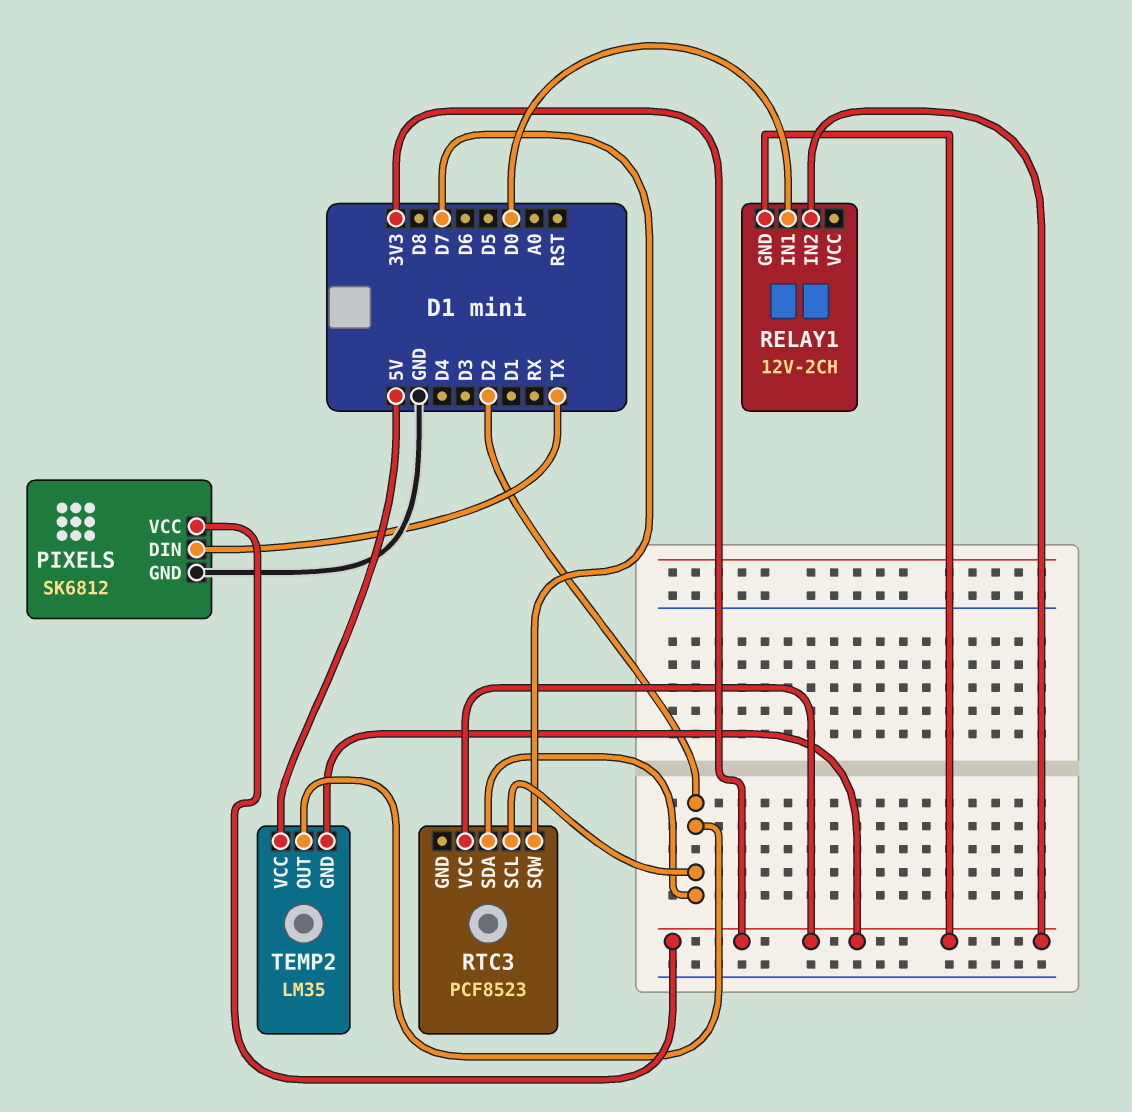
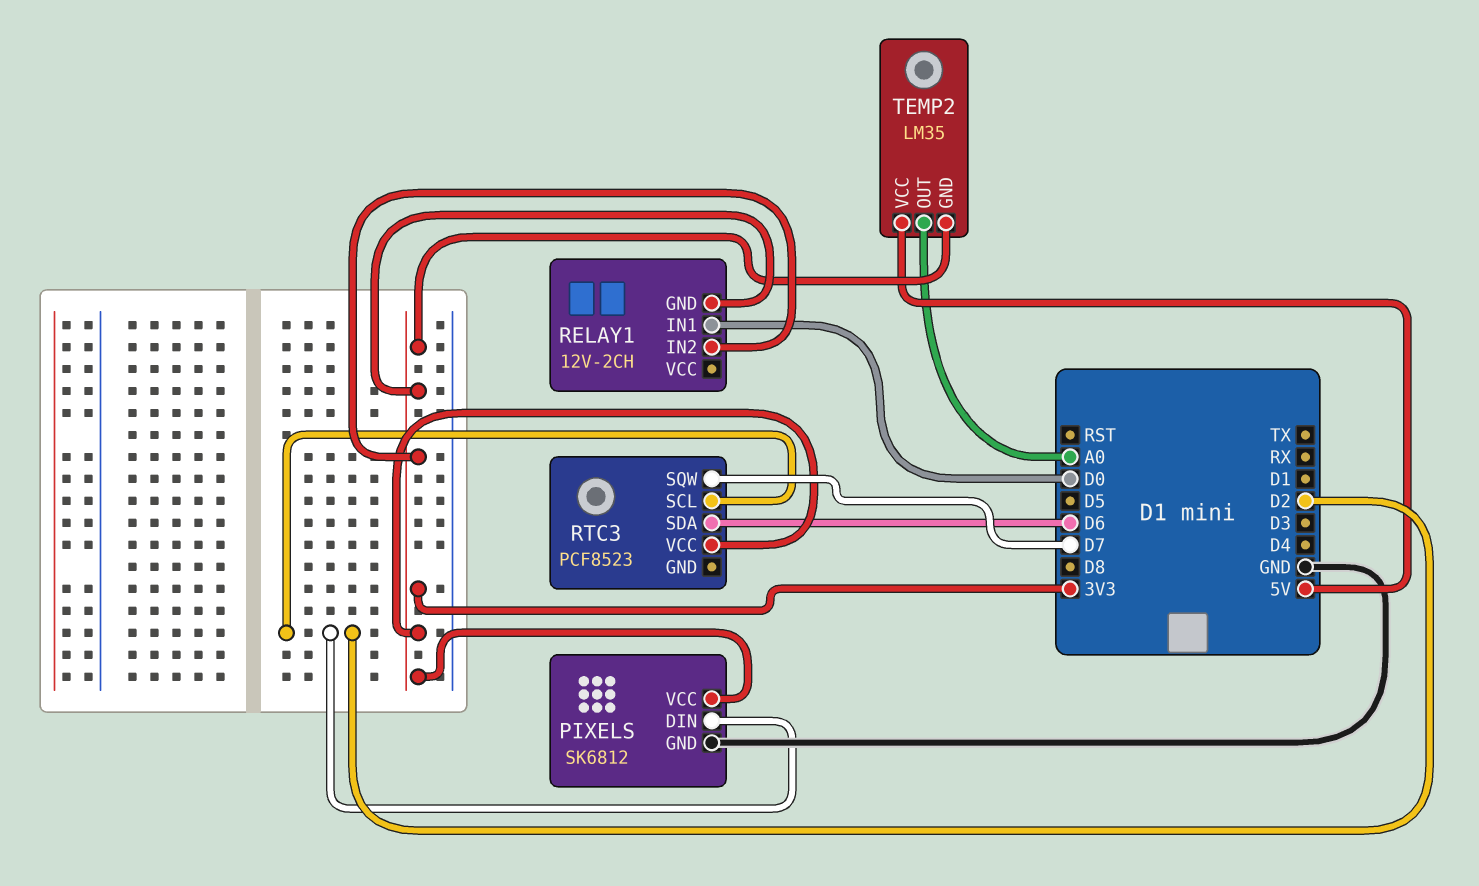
PIXELS pin DIN: TX -> D2
RTC3 pin SDA: D2 -> D6
TEMP2 pin OUT: D2 -> A0

